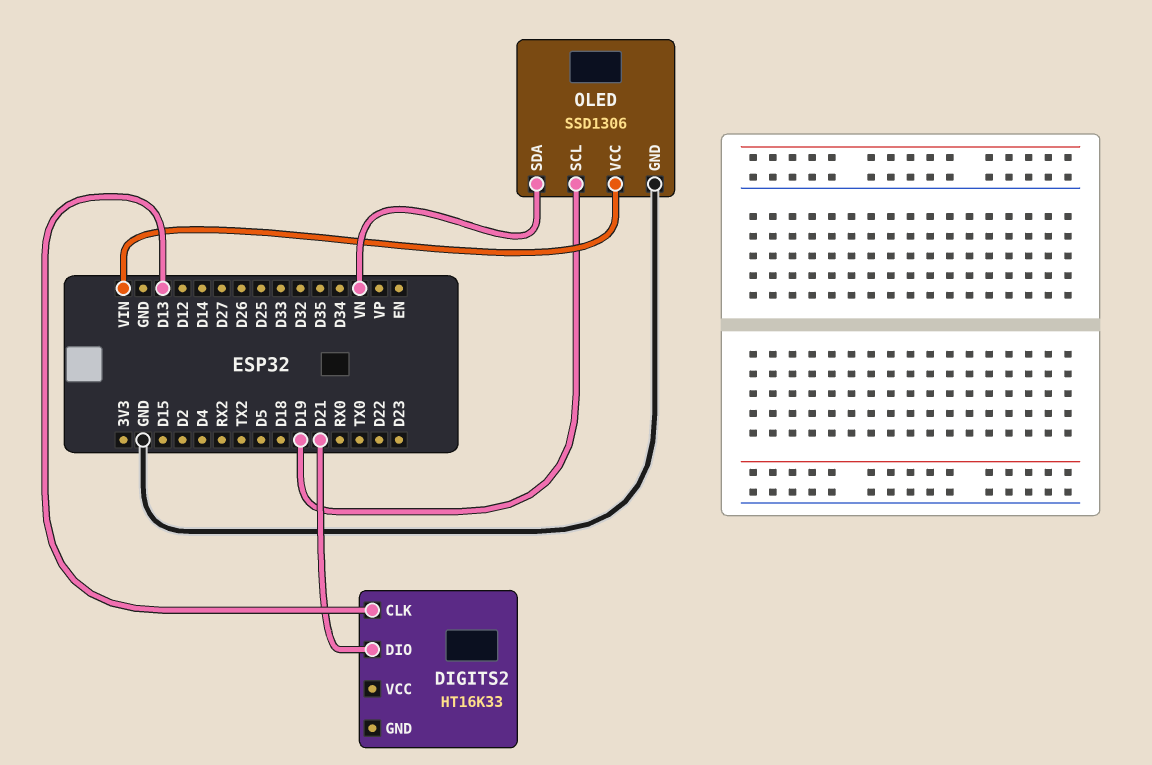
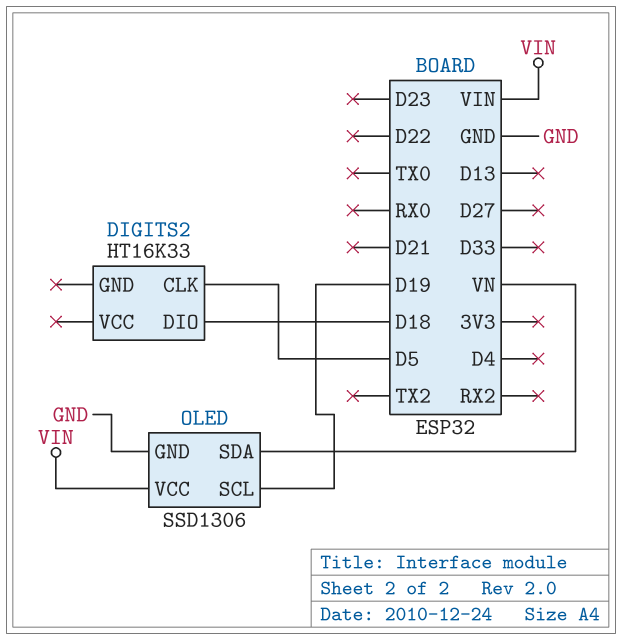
DIGITS2 pin CLK: D13 -> D5
DIGITS2 pin DIO: D21 -> D18

